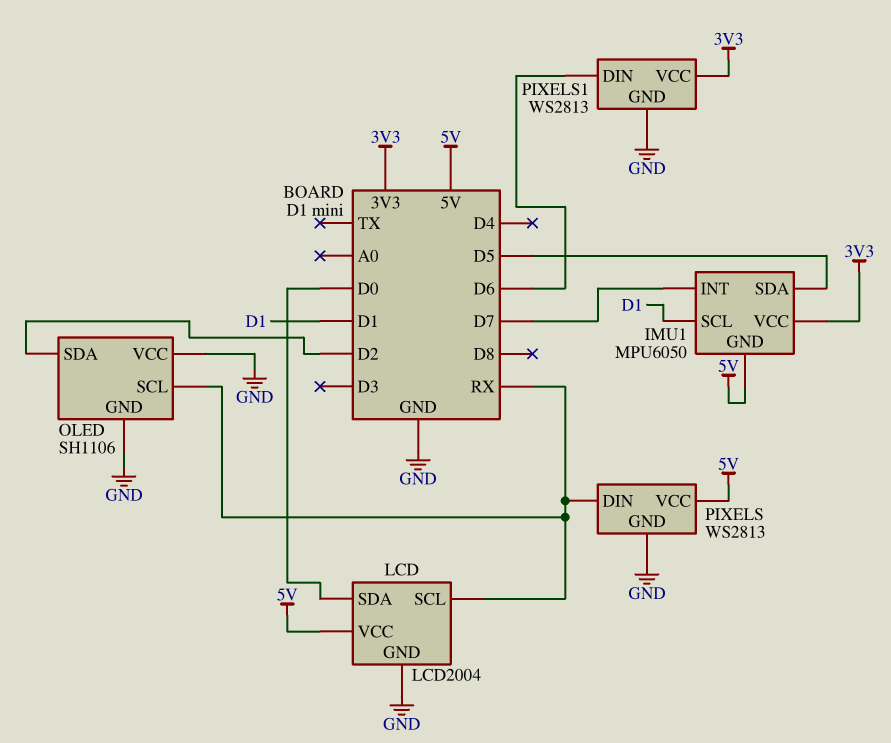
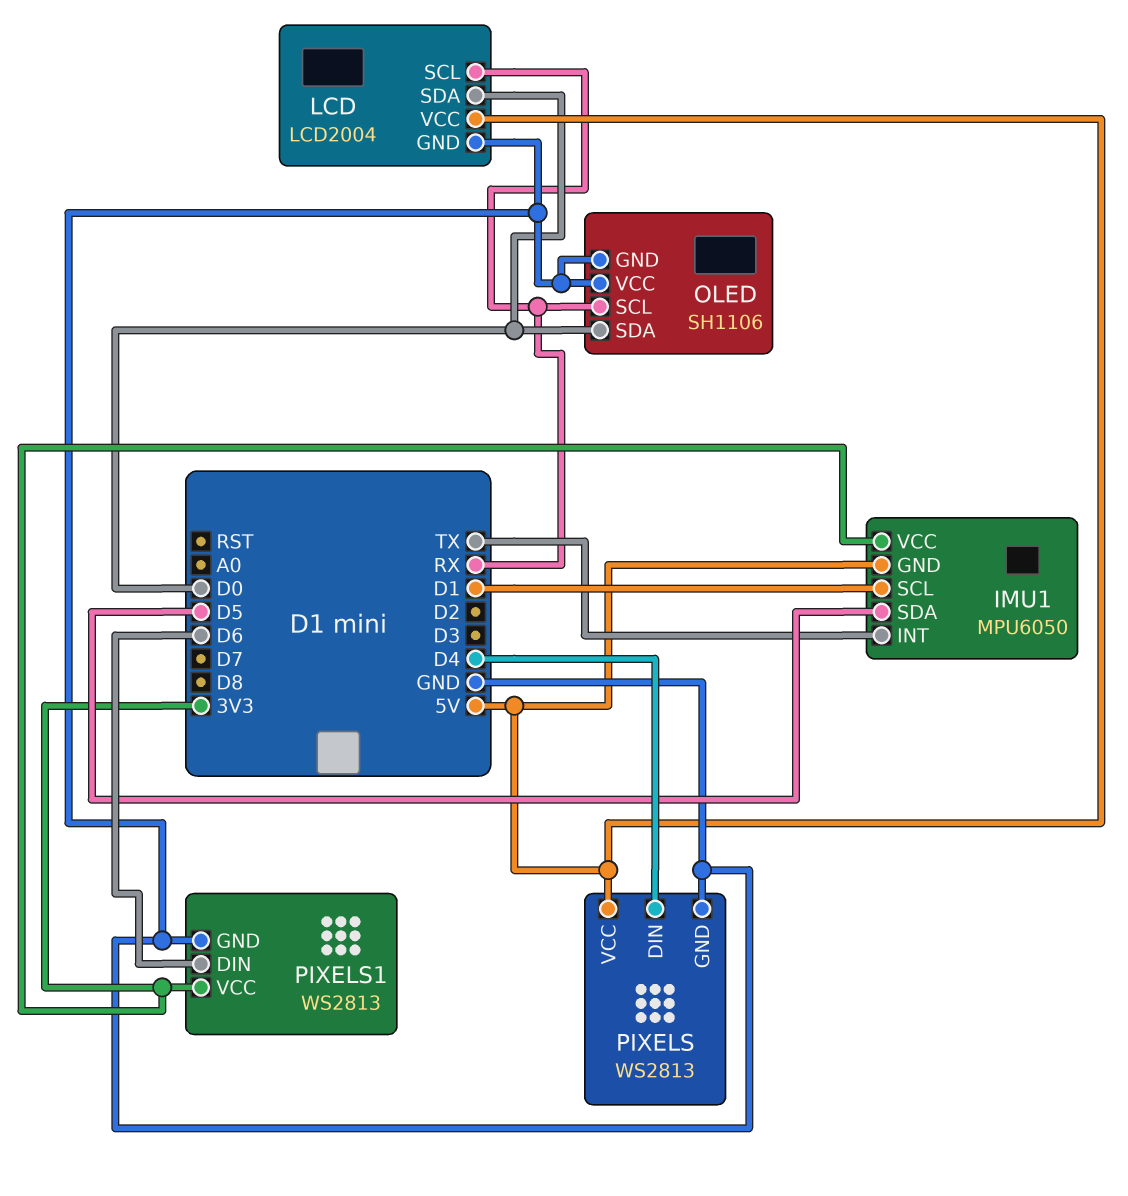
IMU1 pin INT: D7 -> TX
OLED pin SDA: D2 -> D0
PIXELS pin DIN: RX -> D4

